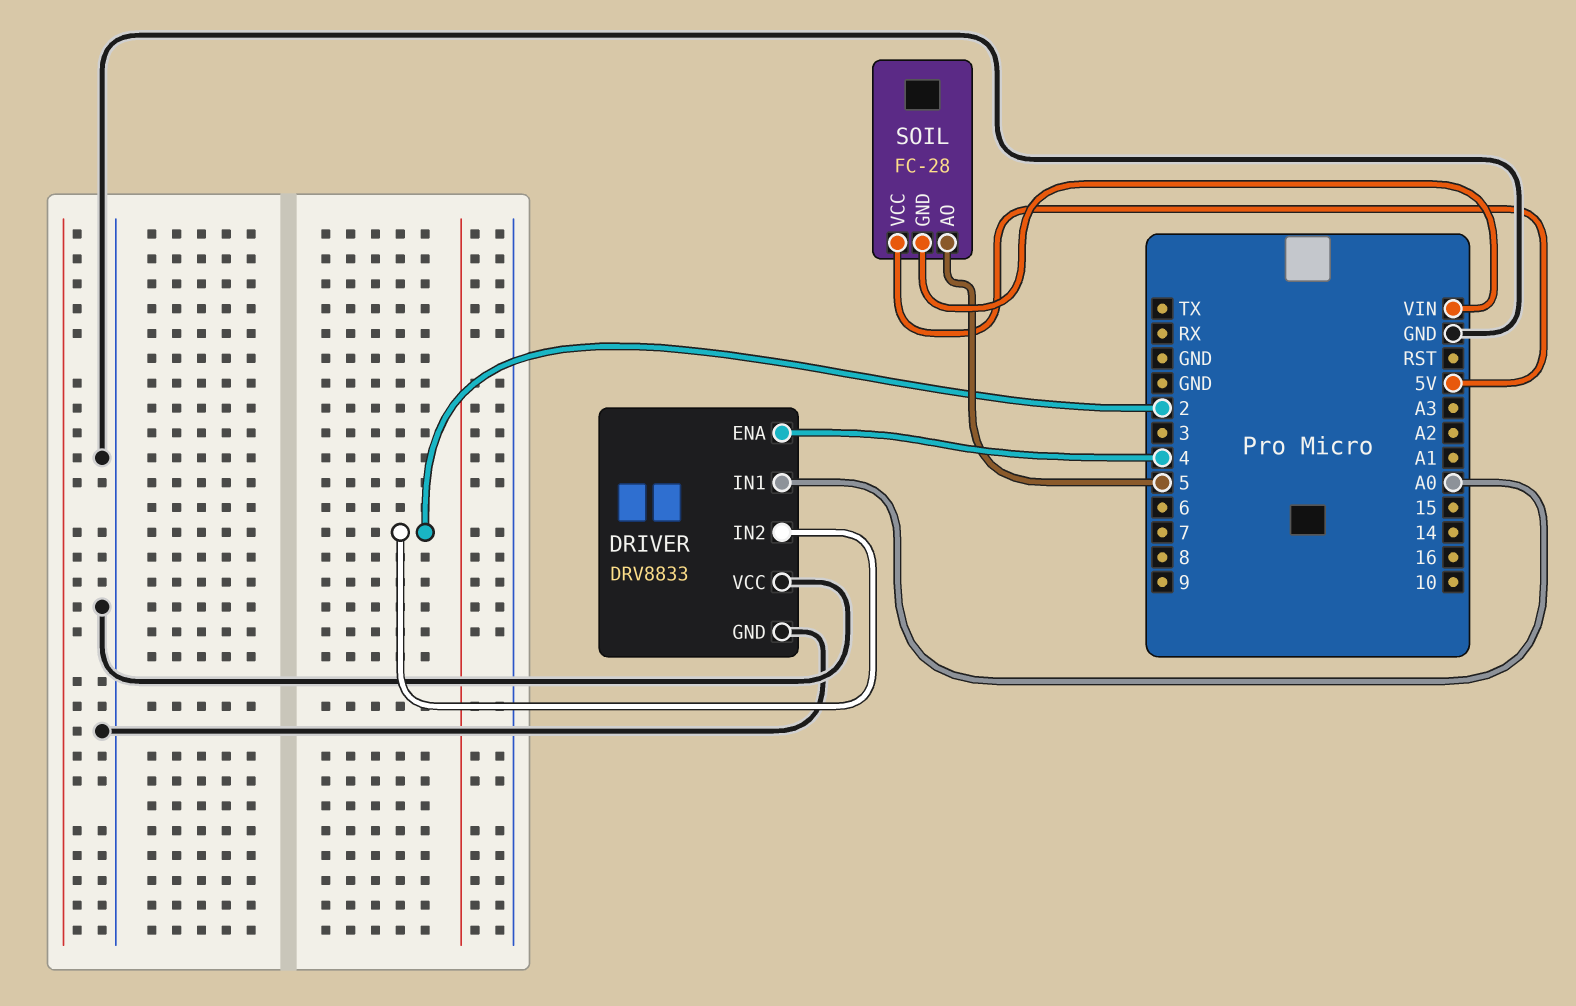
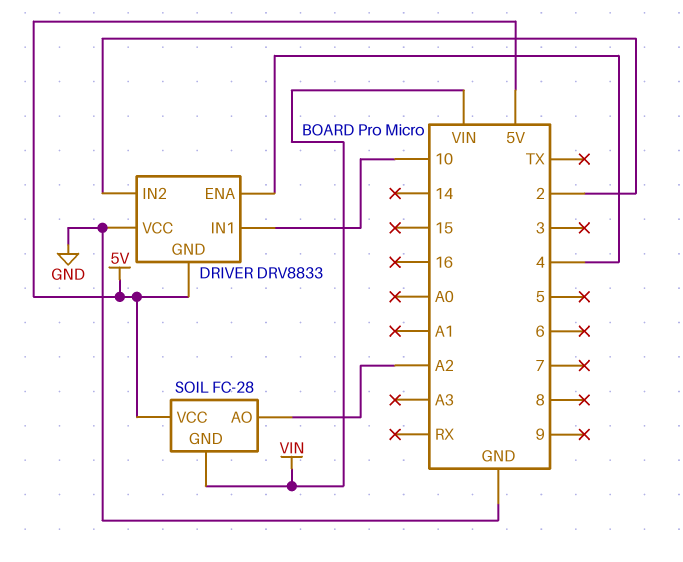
DRIVER pin GND: GND -> 5V
DRIVER pin IN1: A0 -> 10
SOIL pin AO: 5 -> A2

